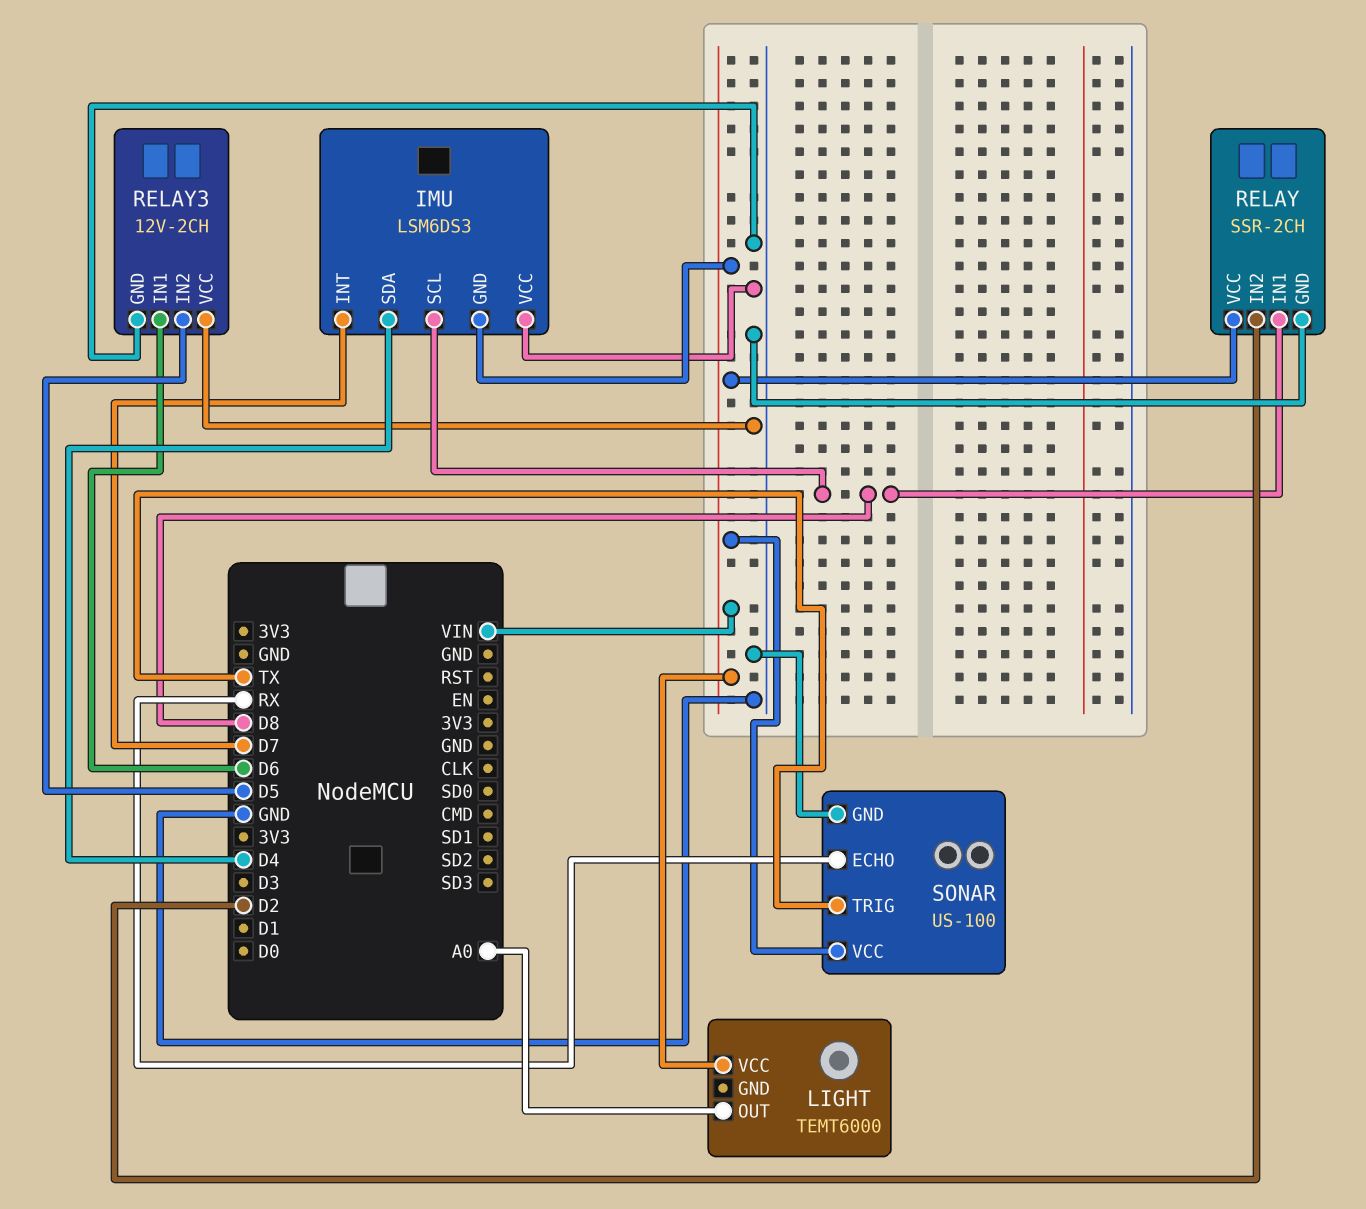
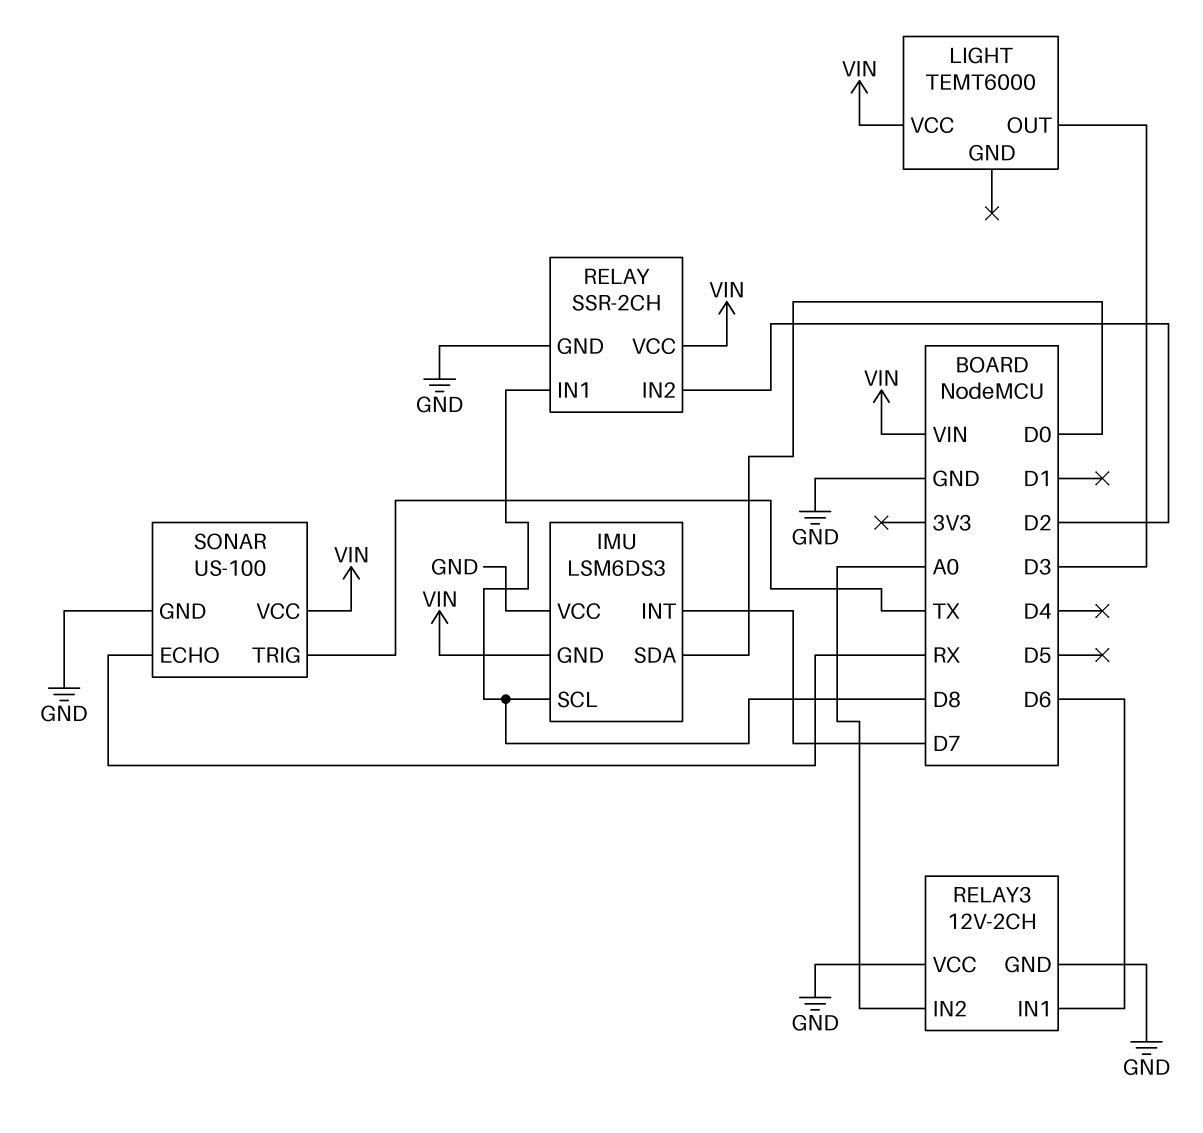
IMU pin SDA: D4 -> D0
LIGHT pin OUT: A0 -> D3
RELAY3 pin IN2: D5 -> A0

